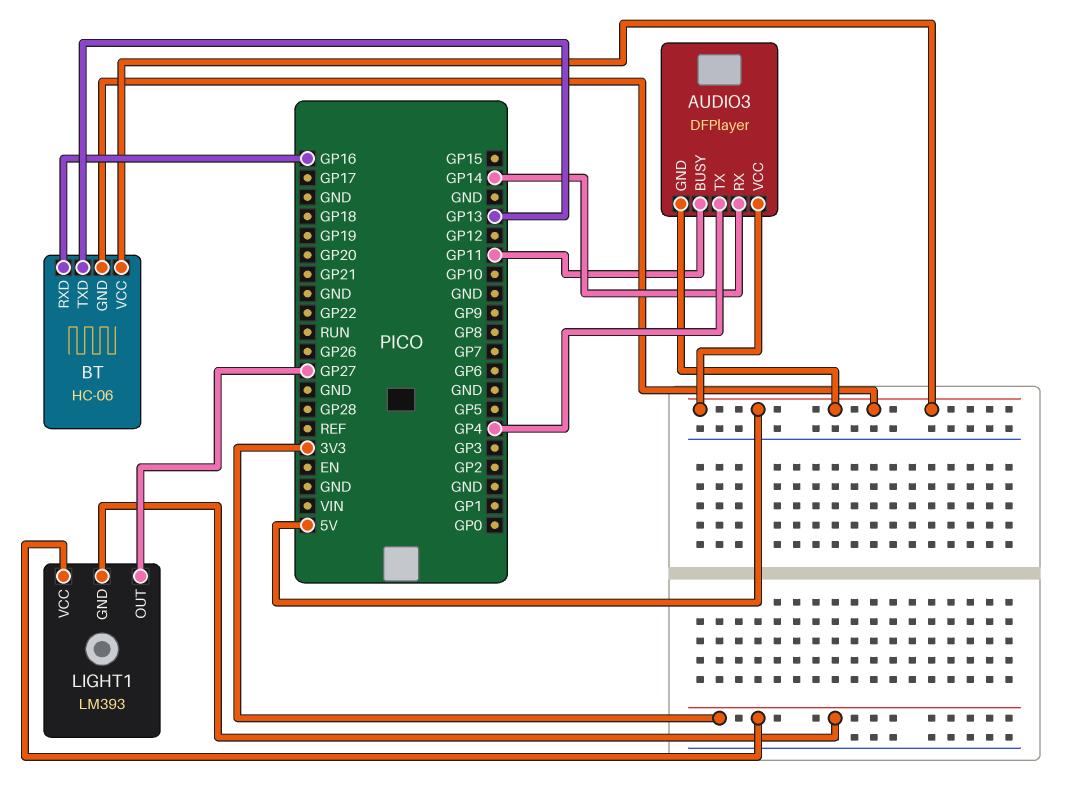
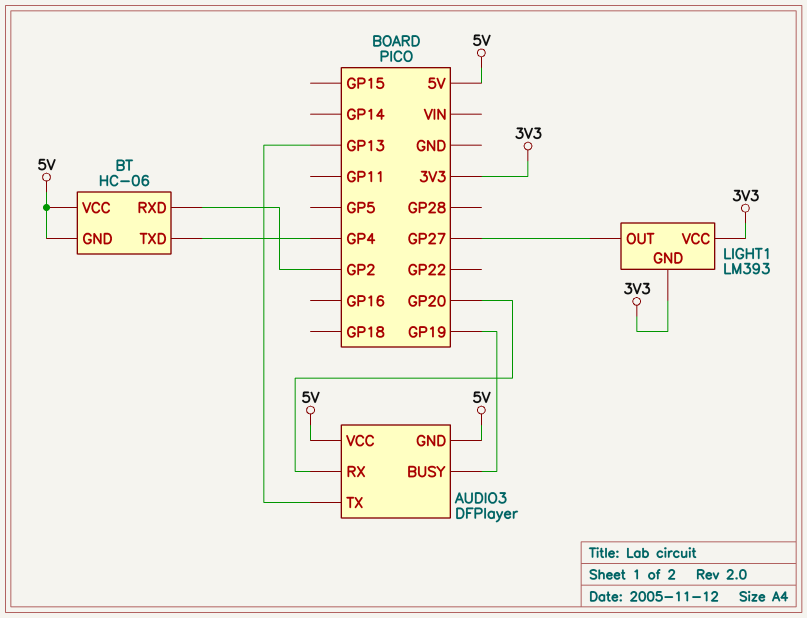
AUDIO3 pin BUSY: GP11 -> GP19
AUDIO3 pin RX: GP14 -> GP20
AUDIO3 pin TX: GP4 -> GP13
BT pin RXD: GP16 -> GP2
BT pin TXD: GP13 -> GP4

